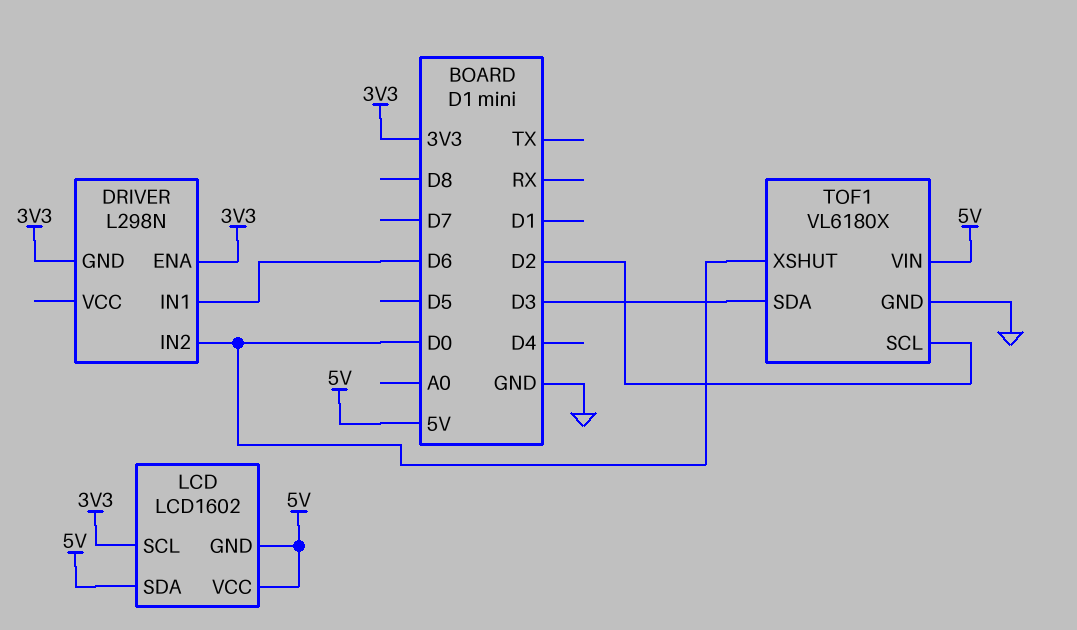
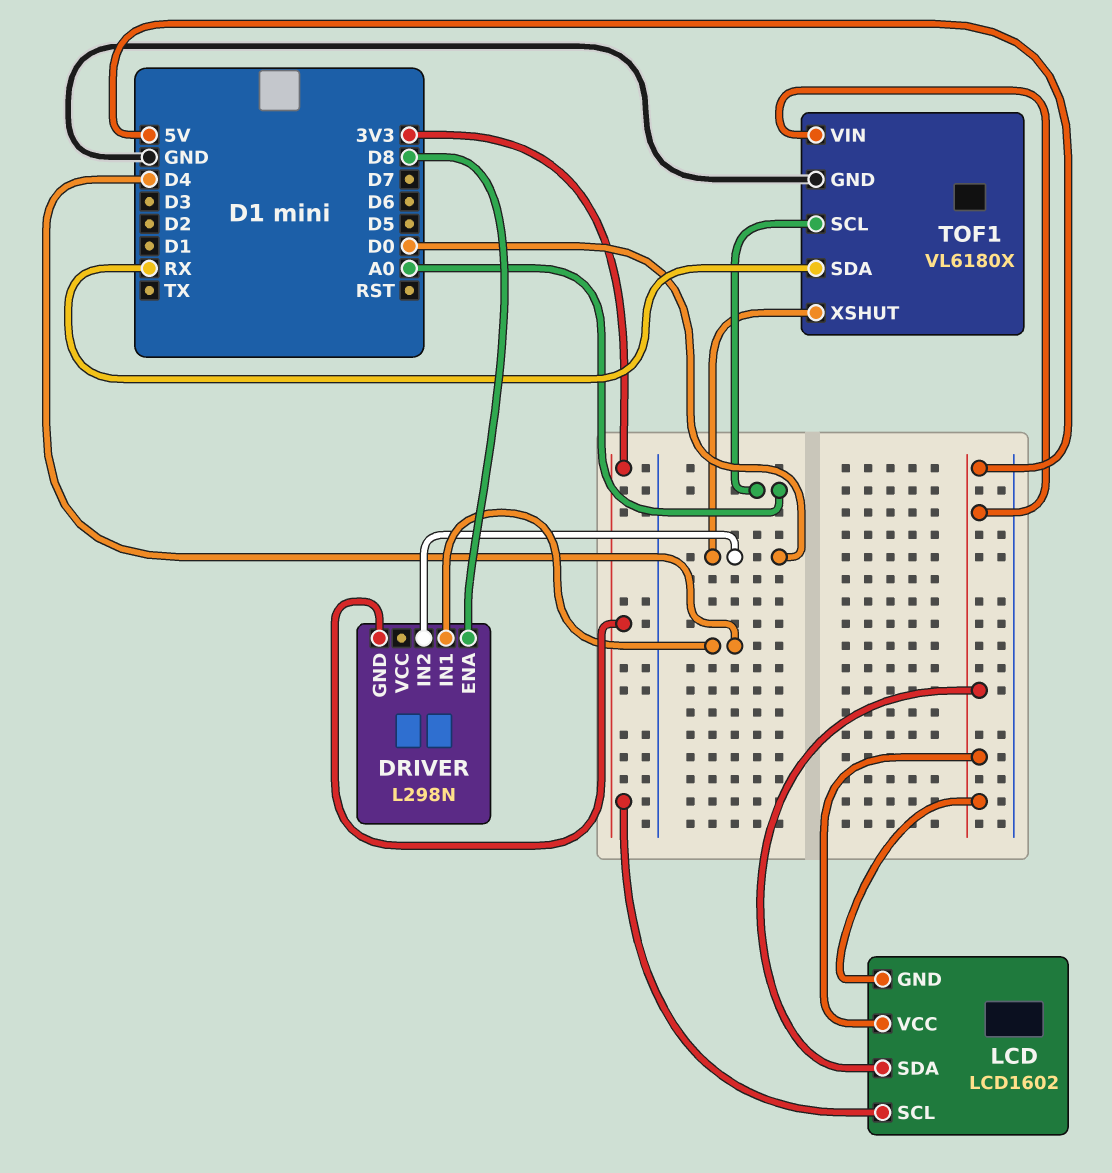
DRIVER pin ENA: 3V3 -> D8
DRIVER pin IN1: D6 -> D4
TOF1 pin SCL: D2 -> A0
TOF1 pin SDA: D3 -> RX

